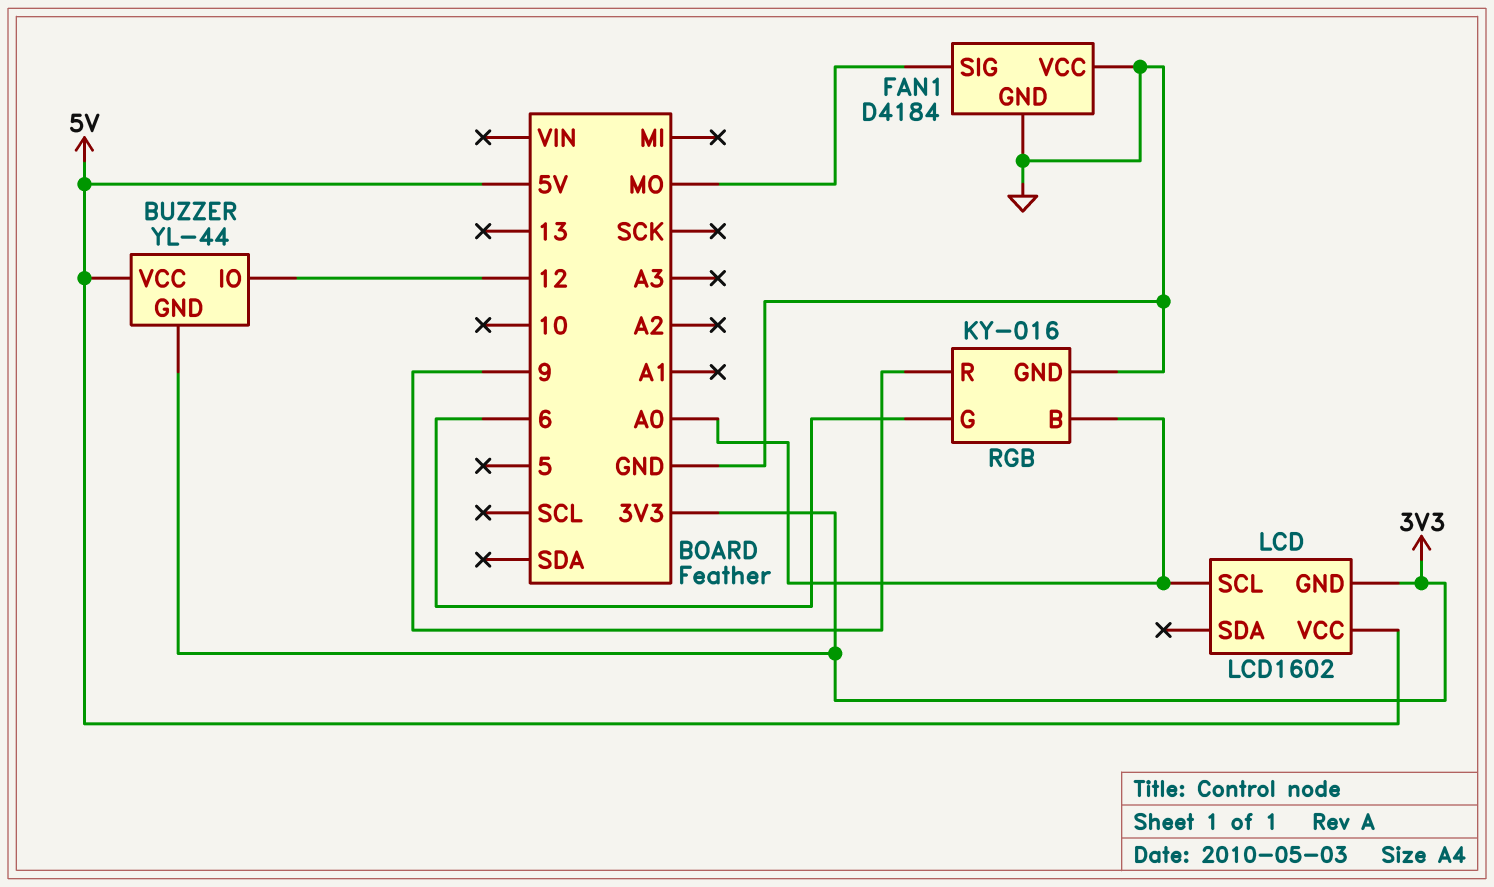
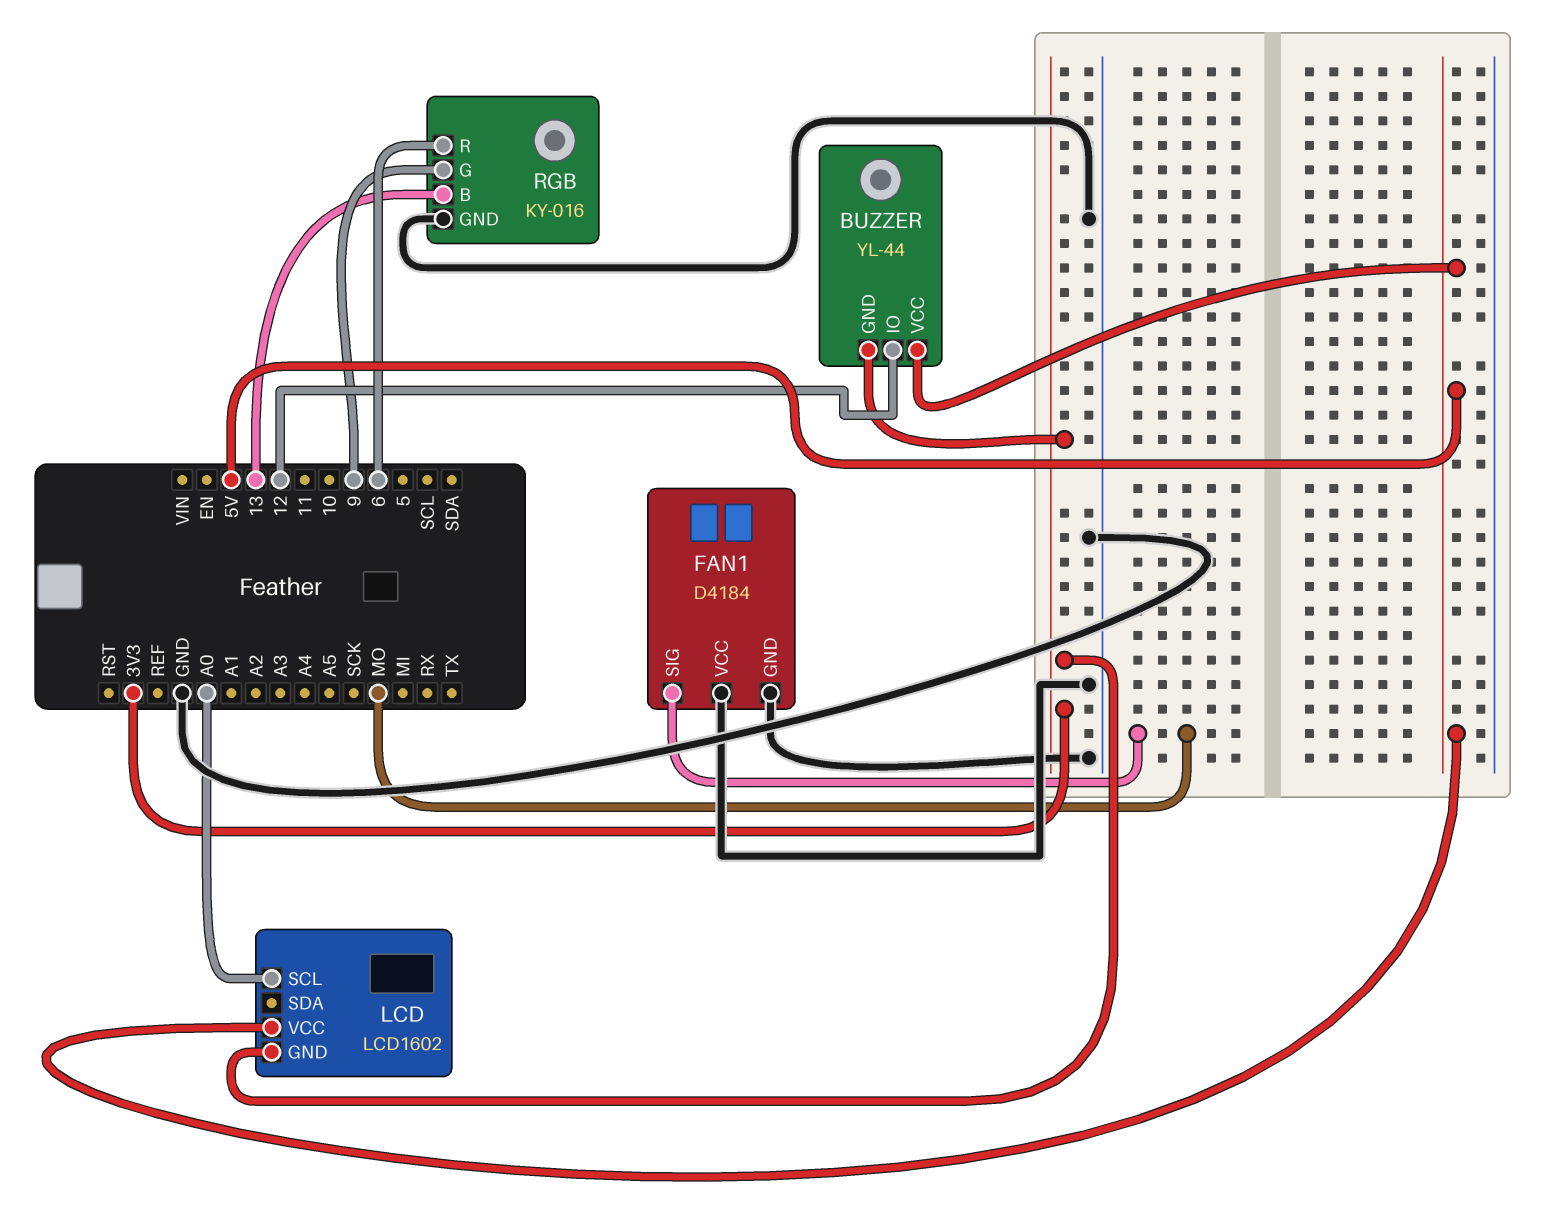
RGB pin B: A0 -> 13
RGB pin G: 6 -> 9
RGB pin R: 9 -> 6

